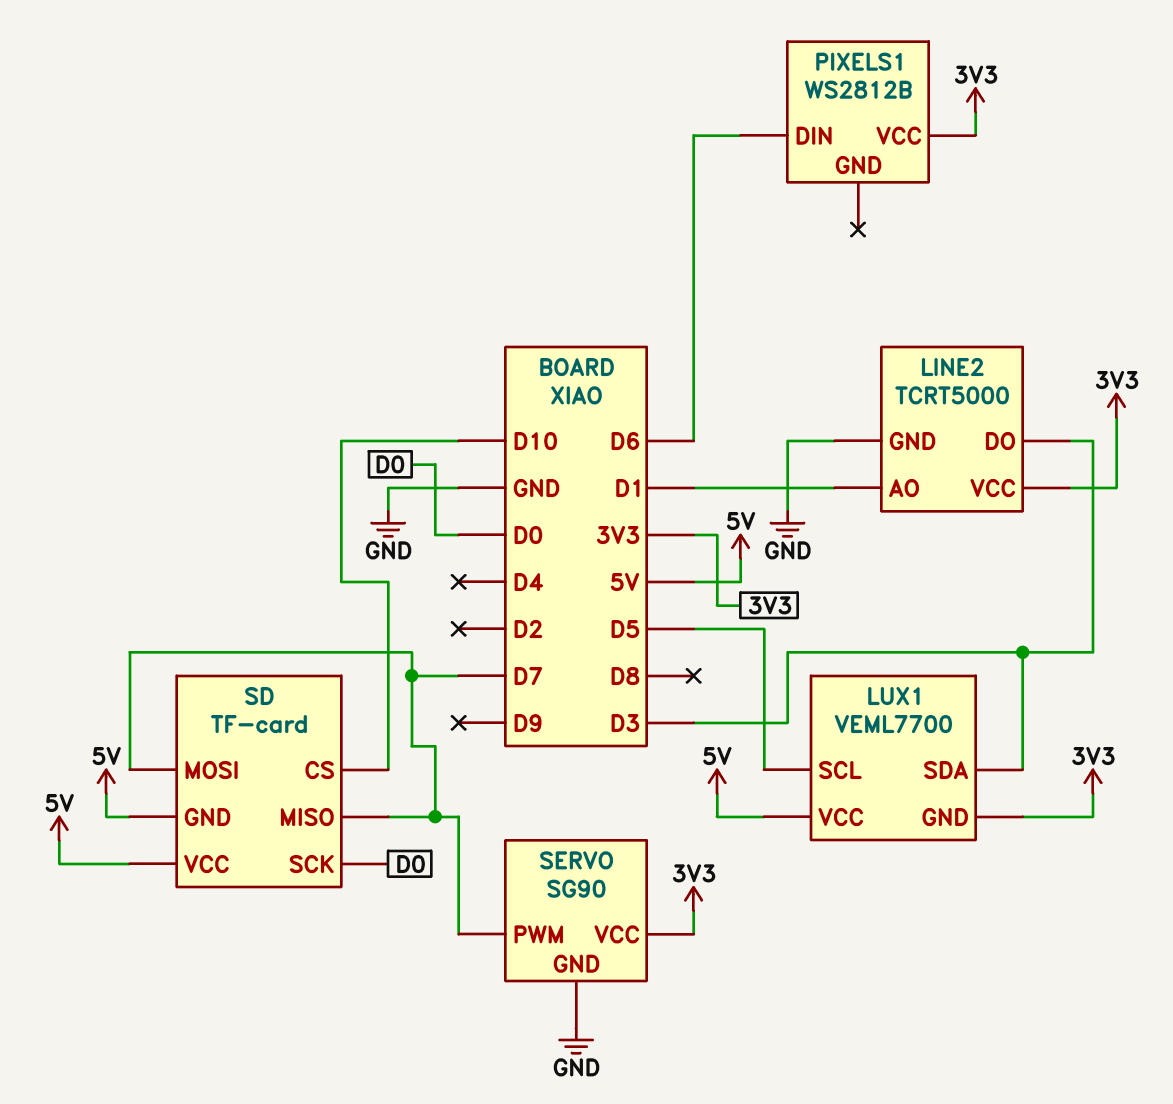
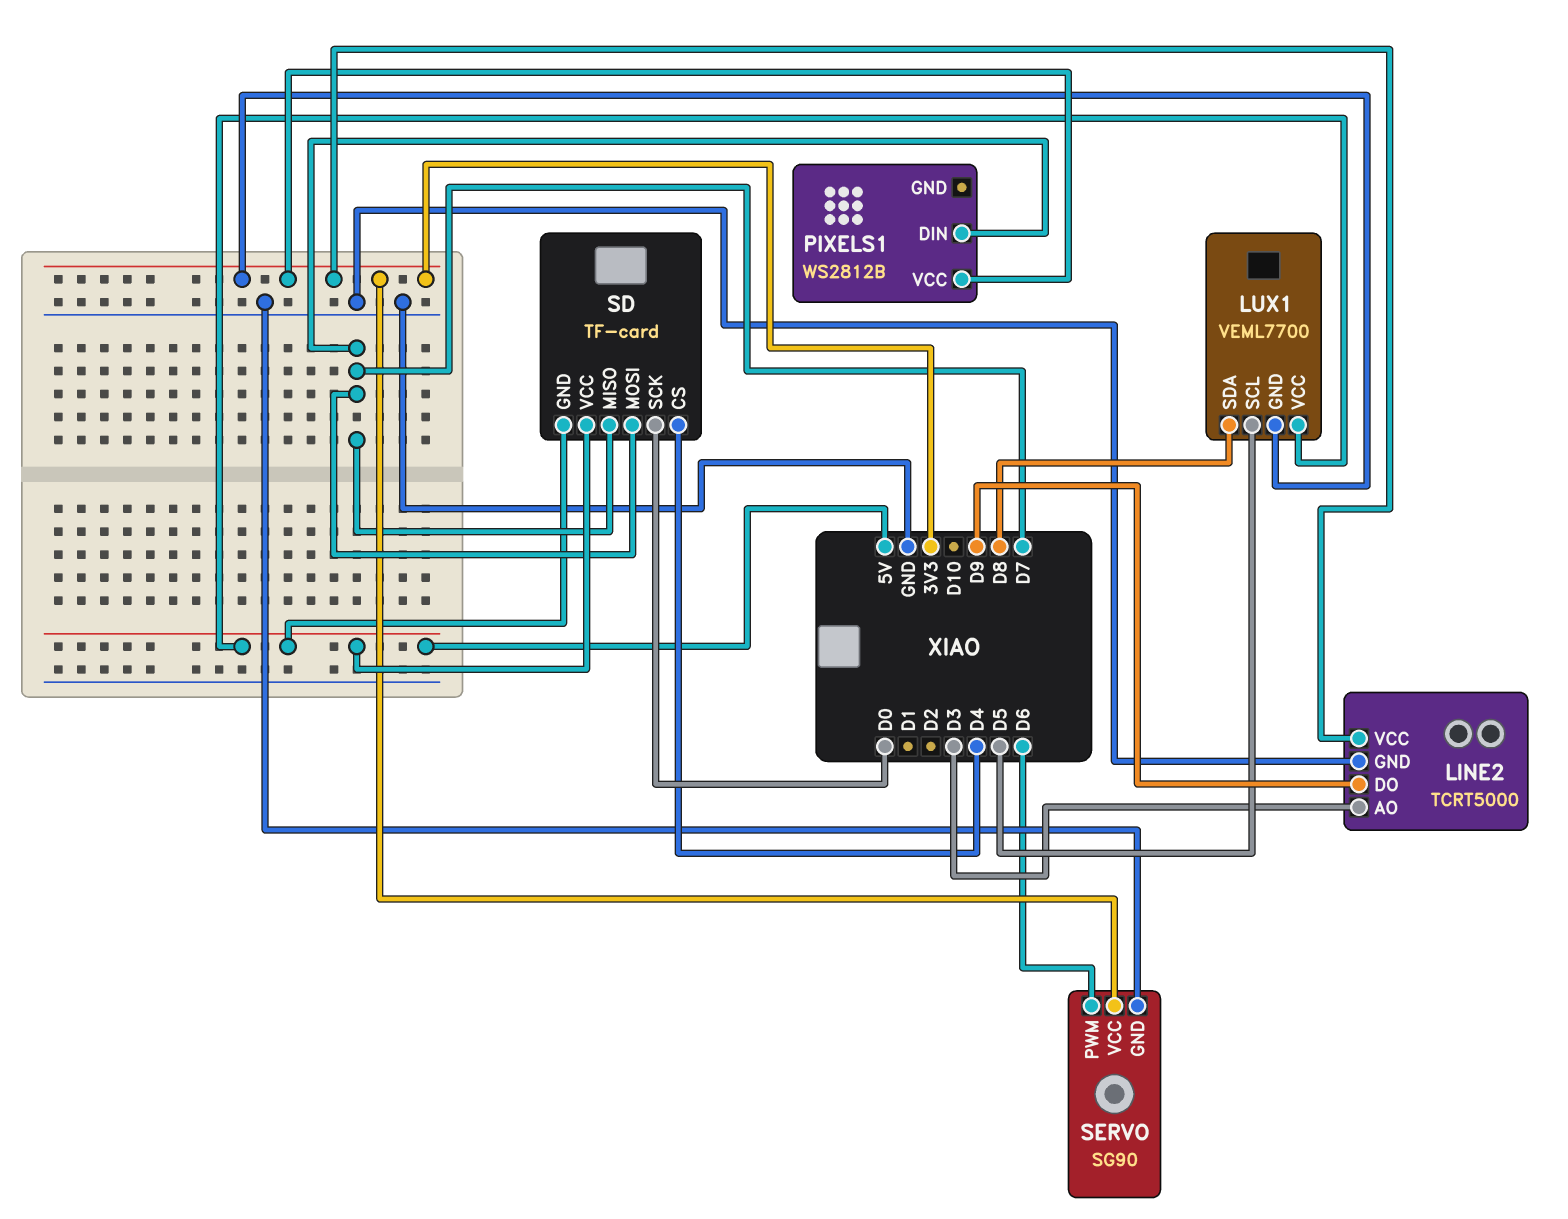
LINE2 pin AO: D1 -> D3
LINE2 pin DO: D3 -> D9
LUX1 pin SDA: D3 -> D8
PIXELS1 pin DIN: D6 -> D7
SD pin CS: D10 -> D4
SERVO pin PWM: D7 -> D6

